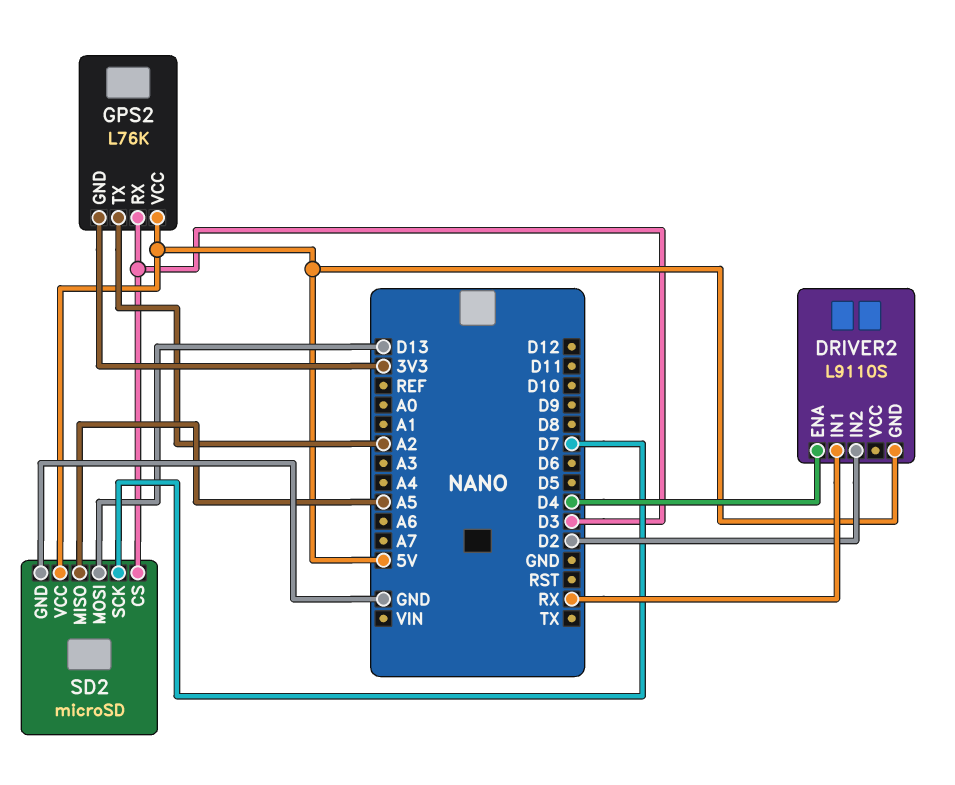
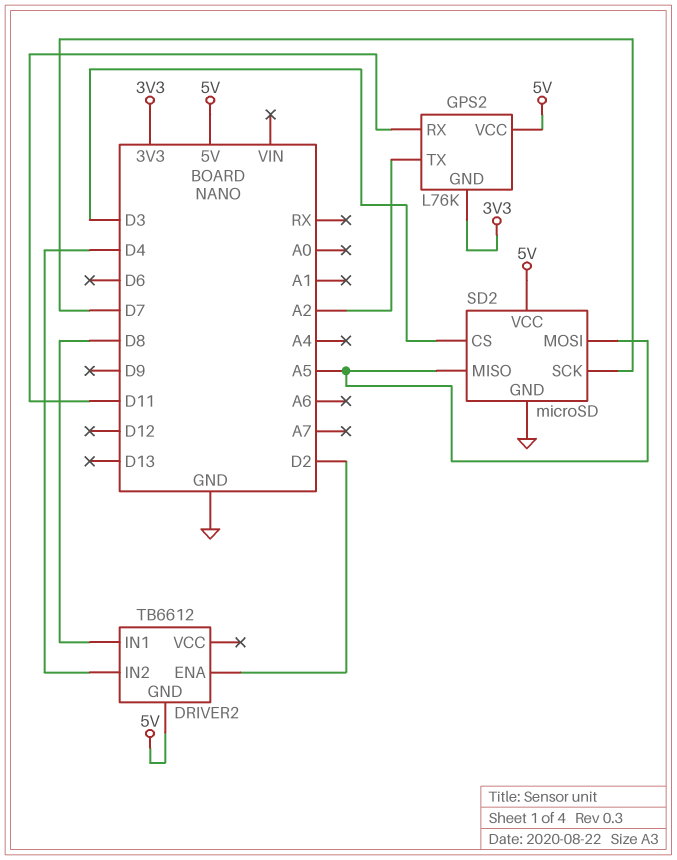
DRIVER2: L9110S -> TB6612
DRIVER2 pin ENA: D4 -> D2
DRIVER2 pin IN1: RX -> D8
DRIVER2 pin IN2: D2 -> D4
GPS2 pin RX: D3 -> D11
SD2 pin MOSI: D13 -> A5

